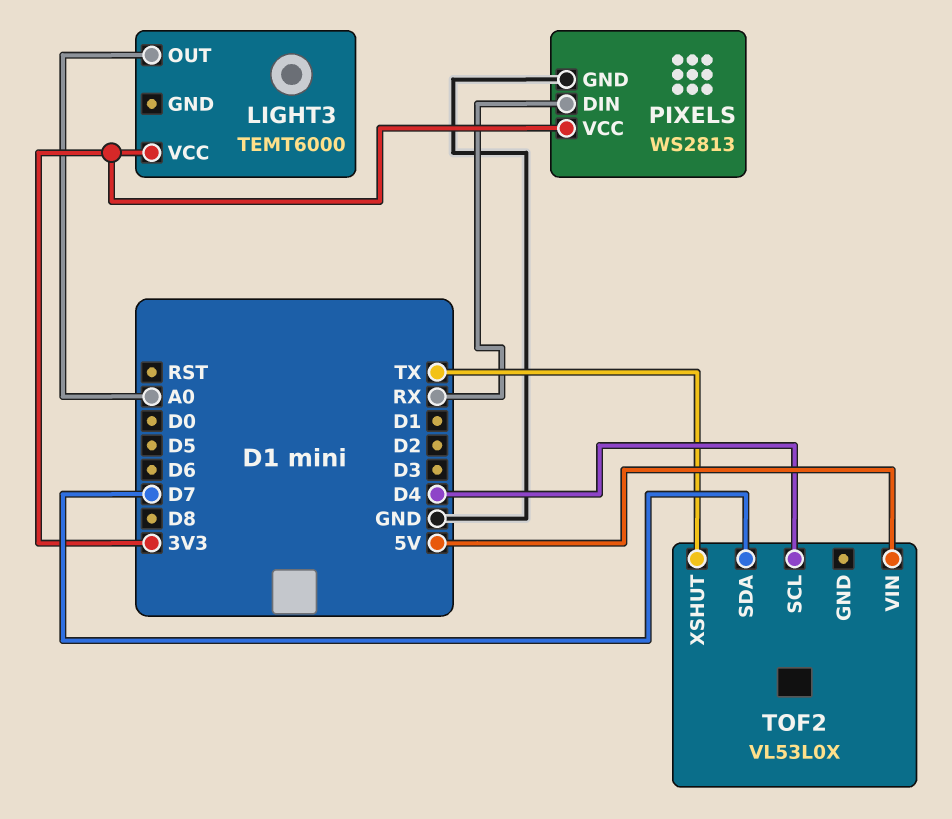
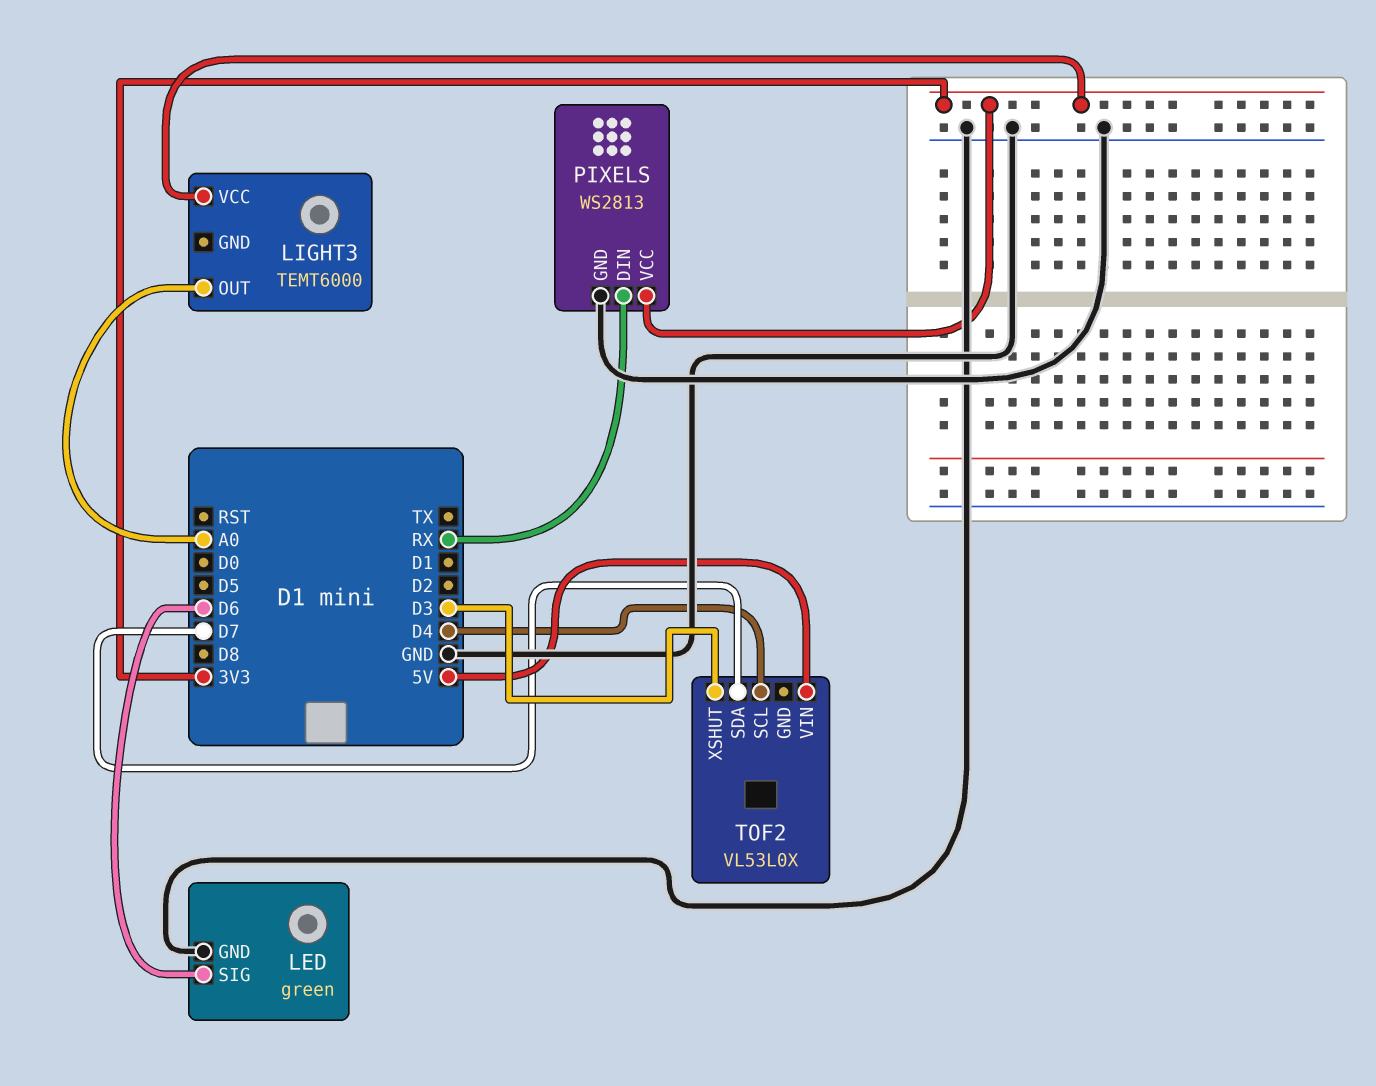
LED: none -> green
LED pin GND: none -> GND
LED pin SIG: none -> D6
TOF2 pin XSHUT: TX -> D3

